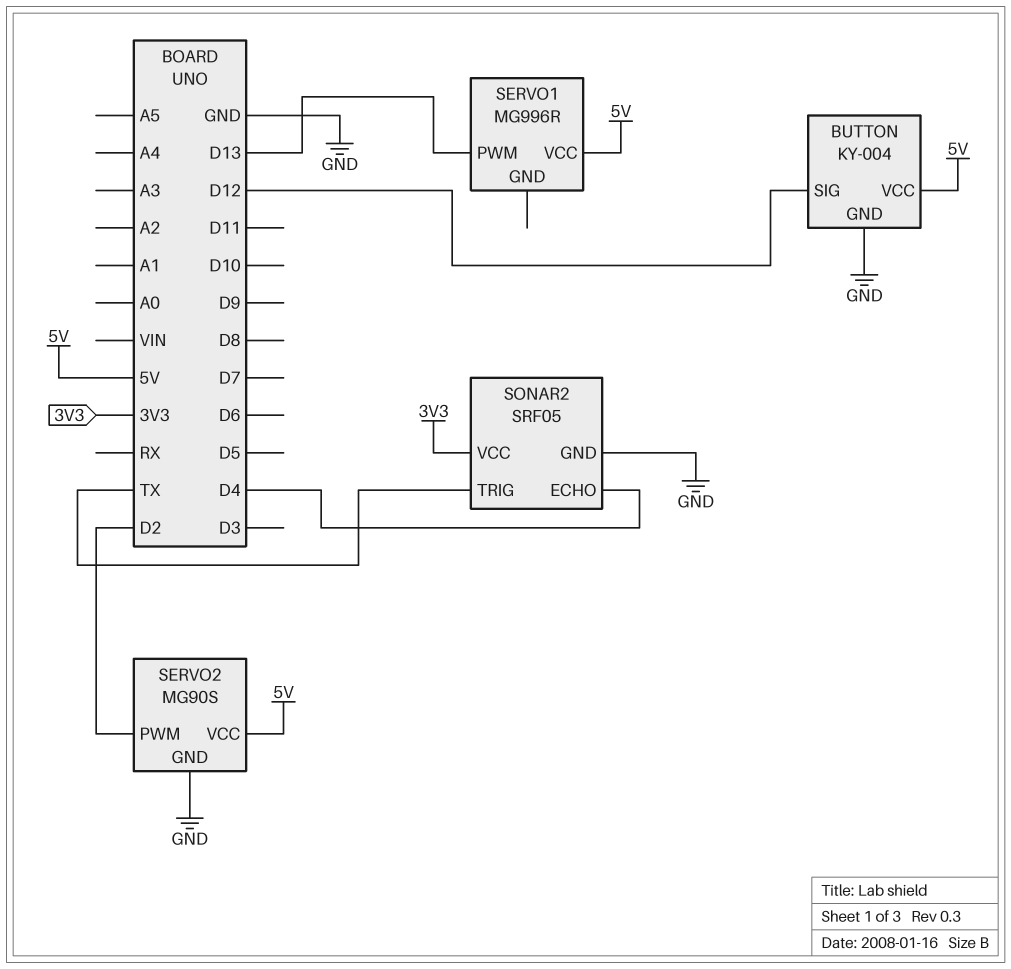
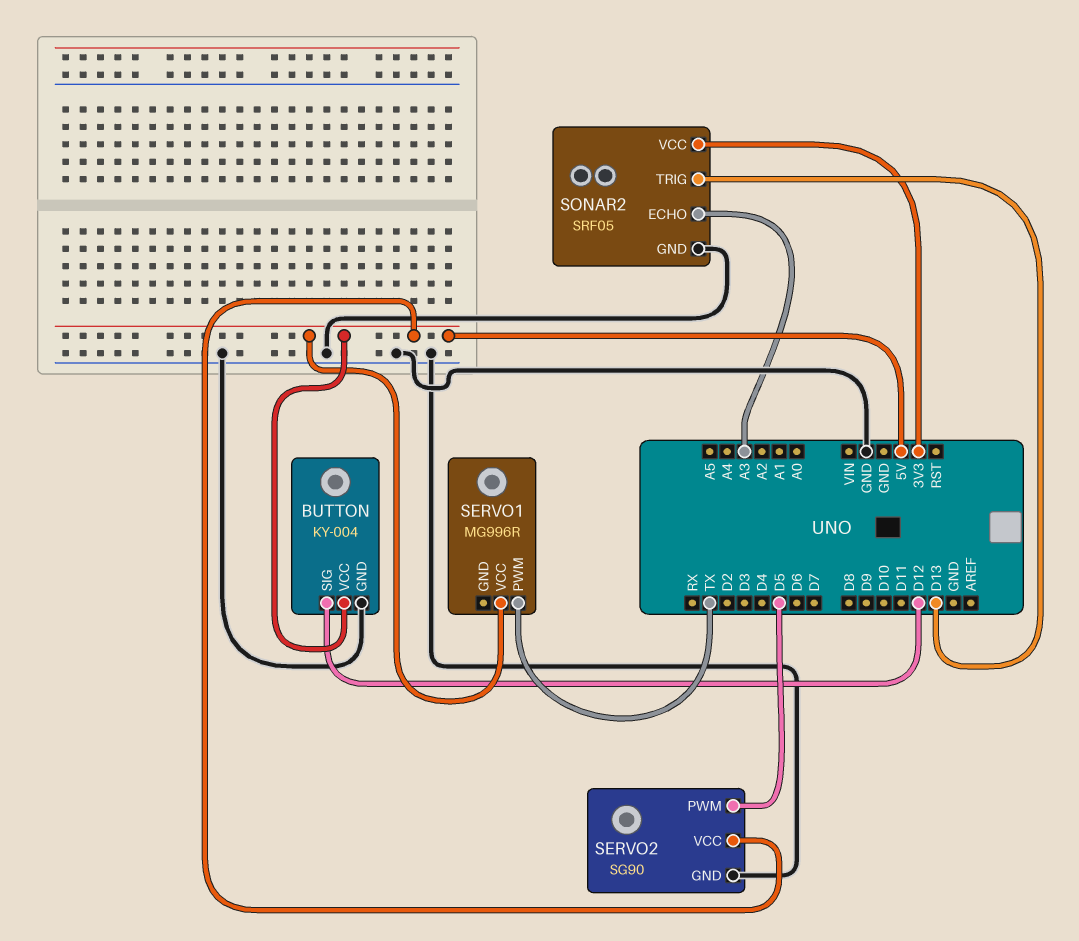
SERVO1 pin PWM: D13 -> TX
SERVO2: MG90S -> SG90
SERVO2 pin PWM: D2 -> D5
SONAR2 pin ECHO: D4 -> A3
SONAR2 pin TRIG: TX -> D13

